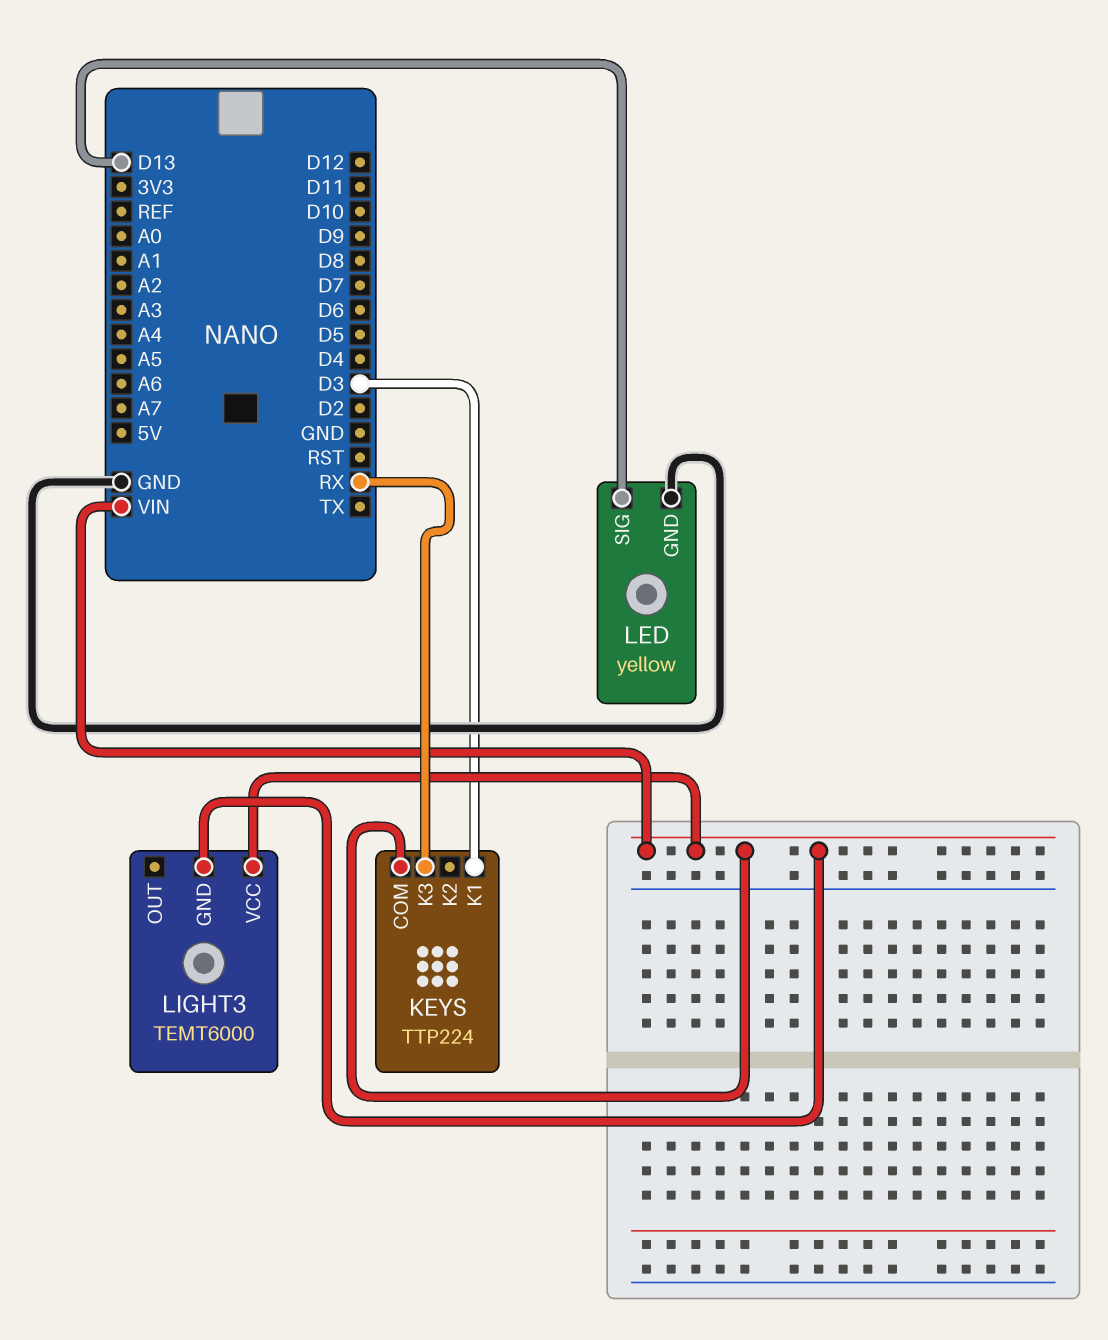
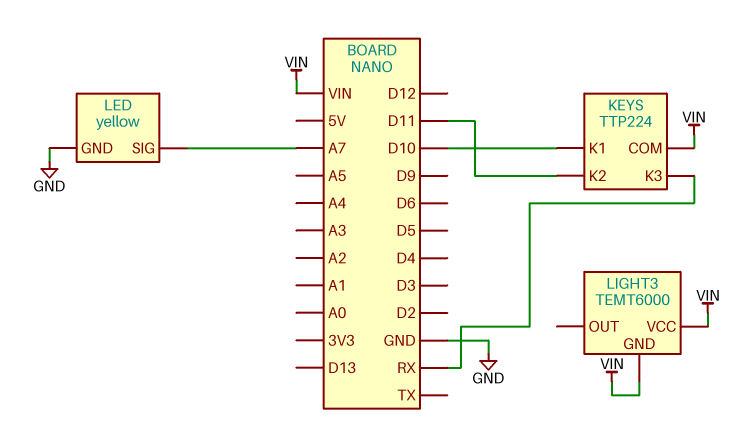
KEYS pin K1: D3 -> D10
KEYS pin K2: none -> D11
LED pin SIG: D13 -> A7

